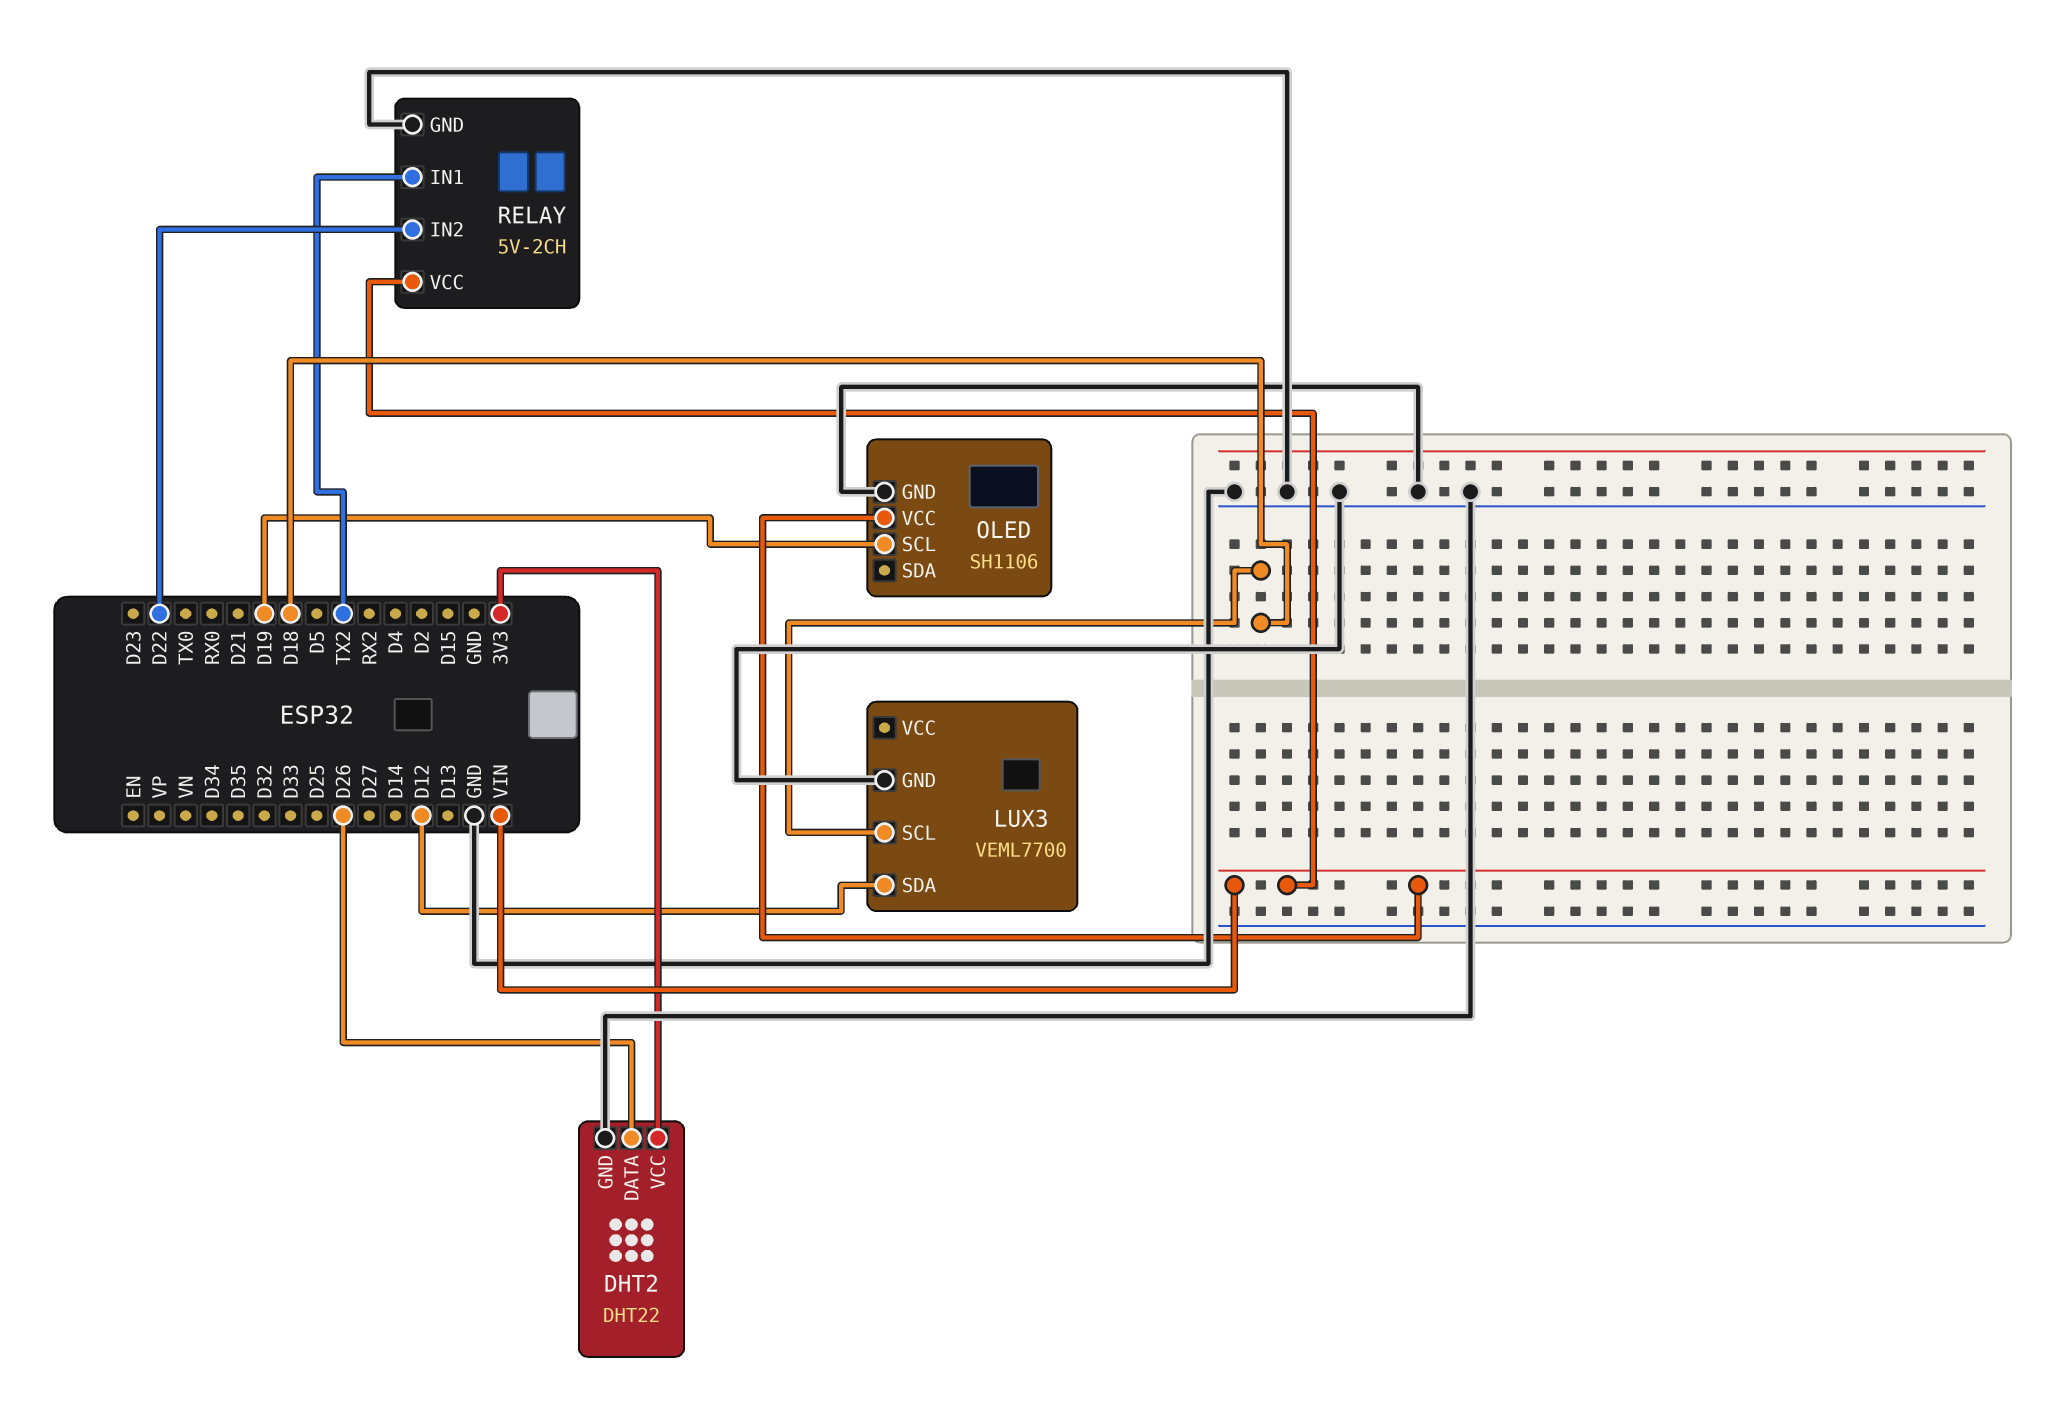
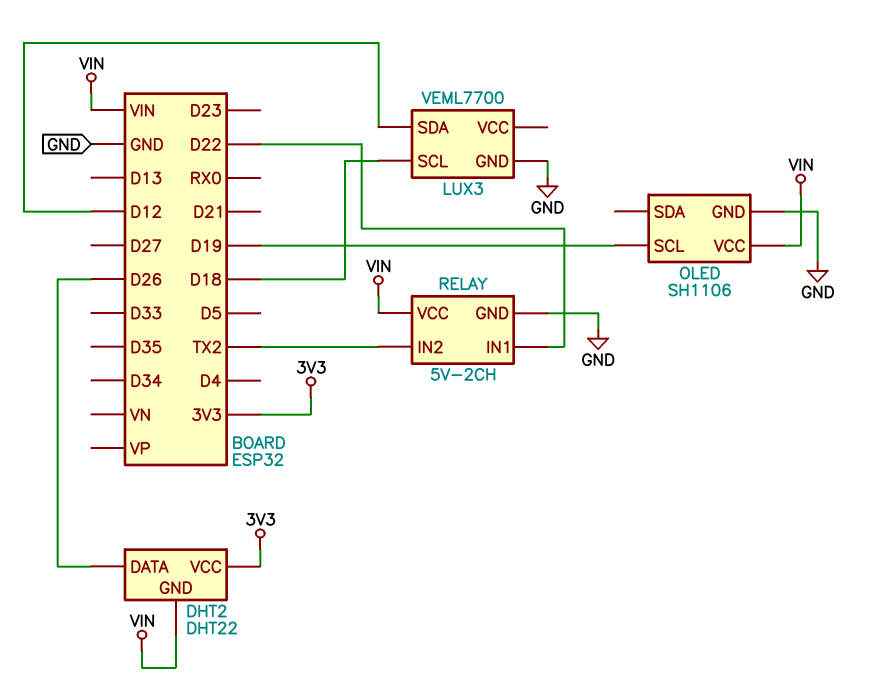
DHT2 pin GND: GND -> VIN
RELAY pin IN1: TX2 -> D22
RELAY pin IN2: D22 -> TX2

